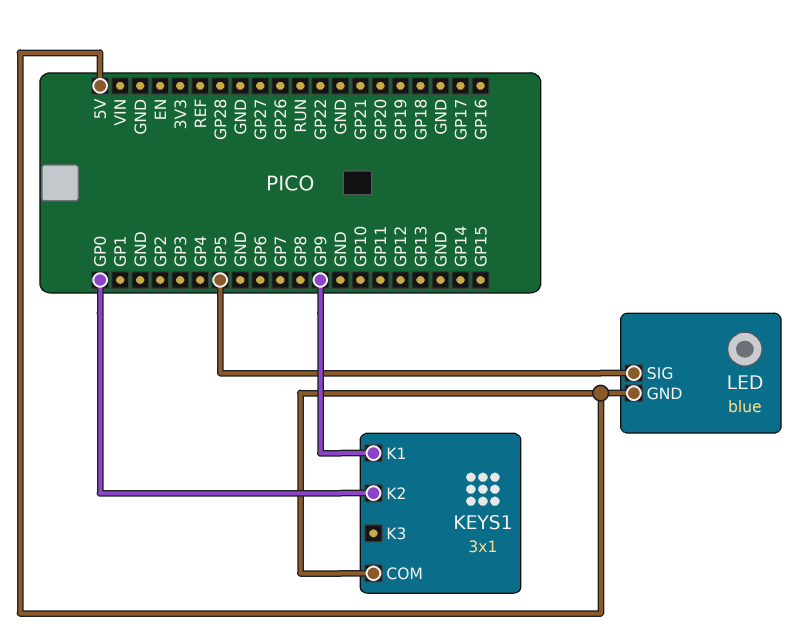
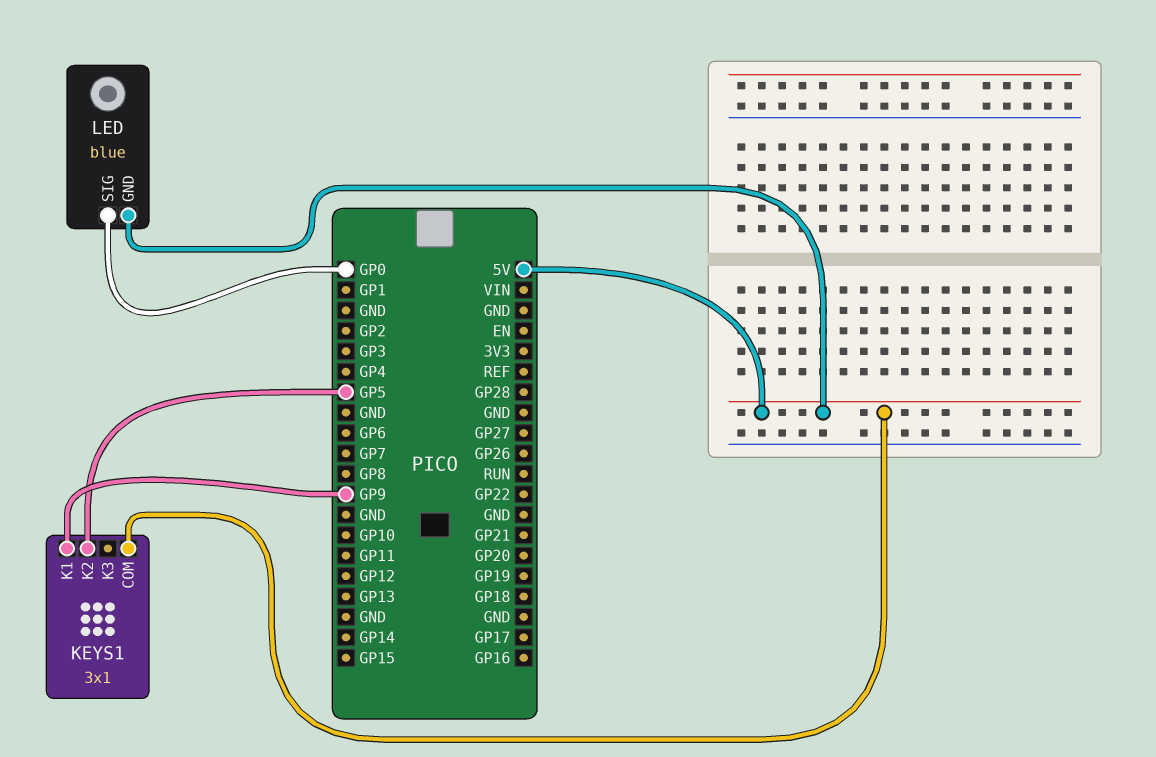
KEYS1 pin K2: GP0 -> GP5
LED pin SIG: GP5 -> GP0

